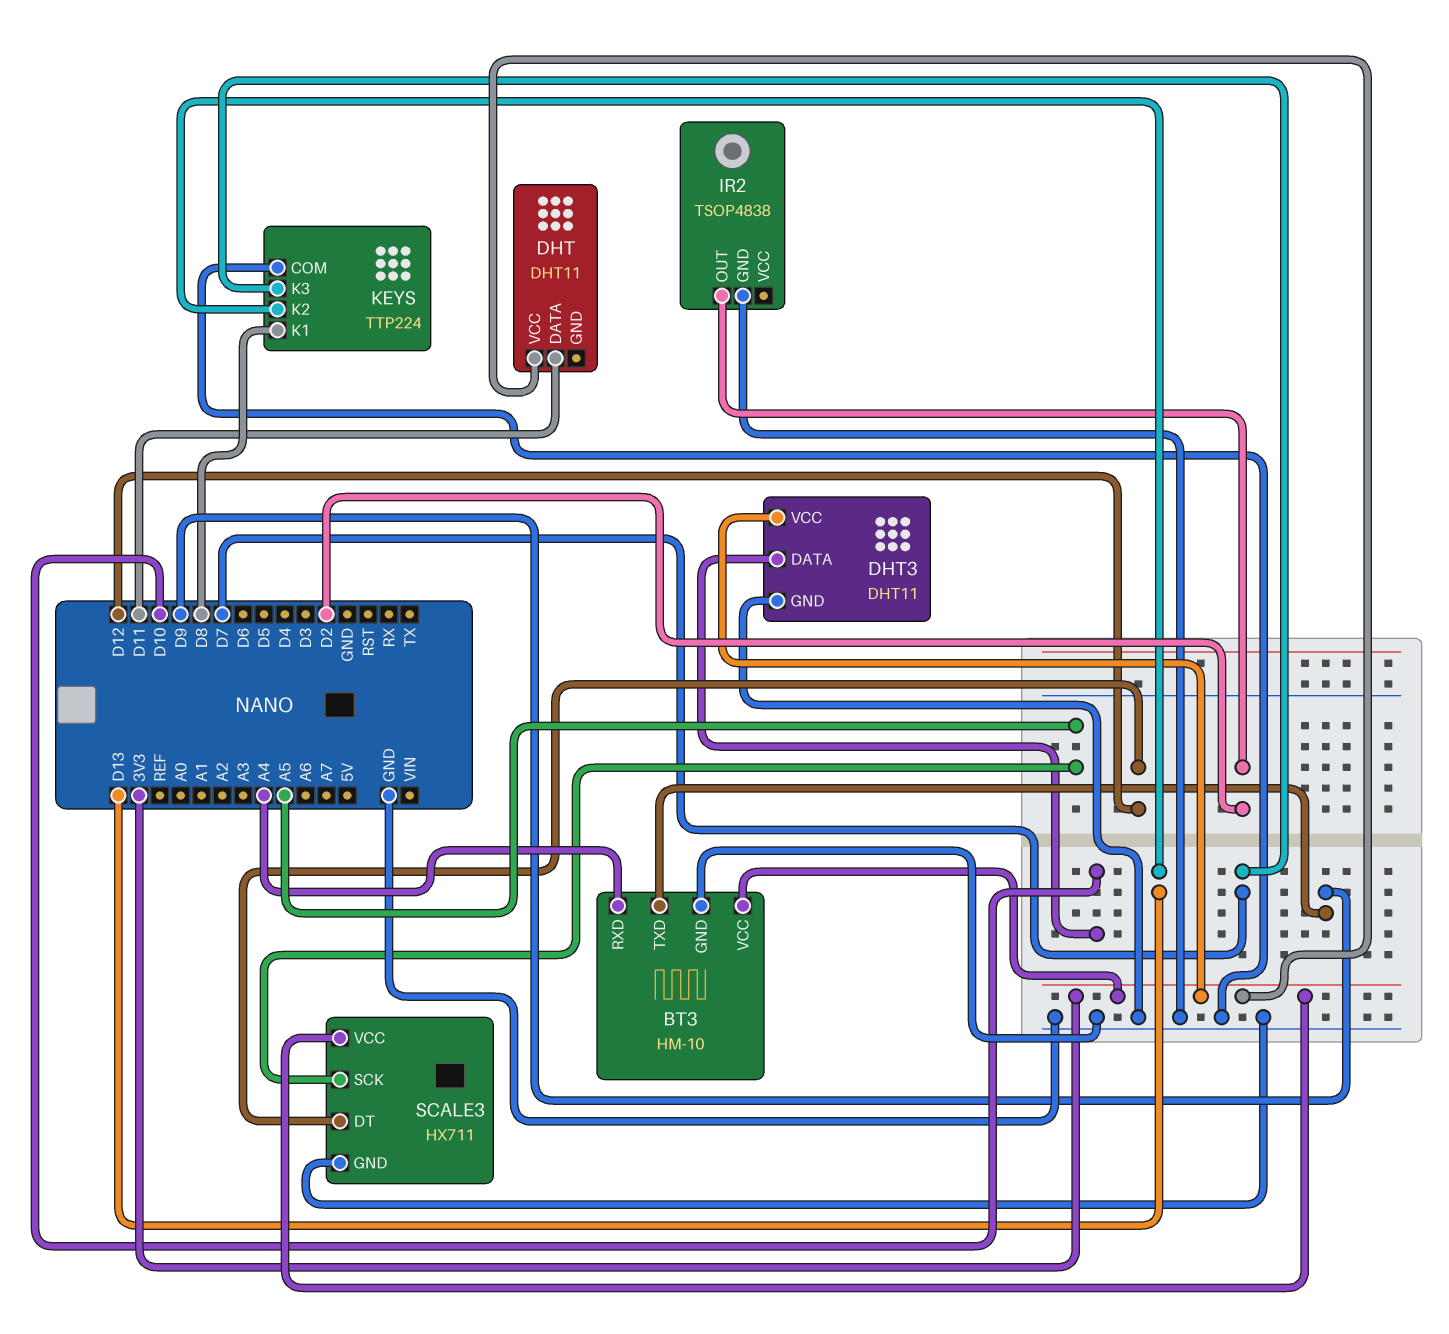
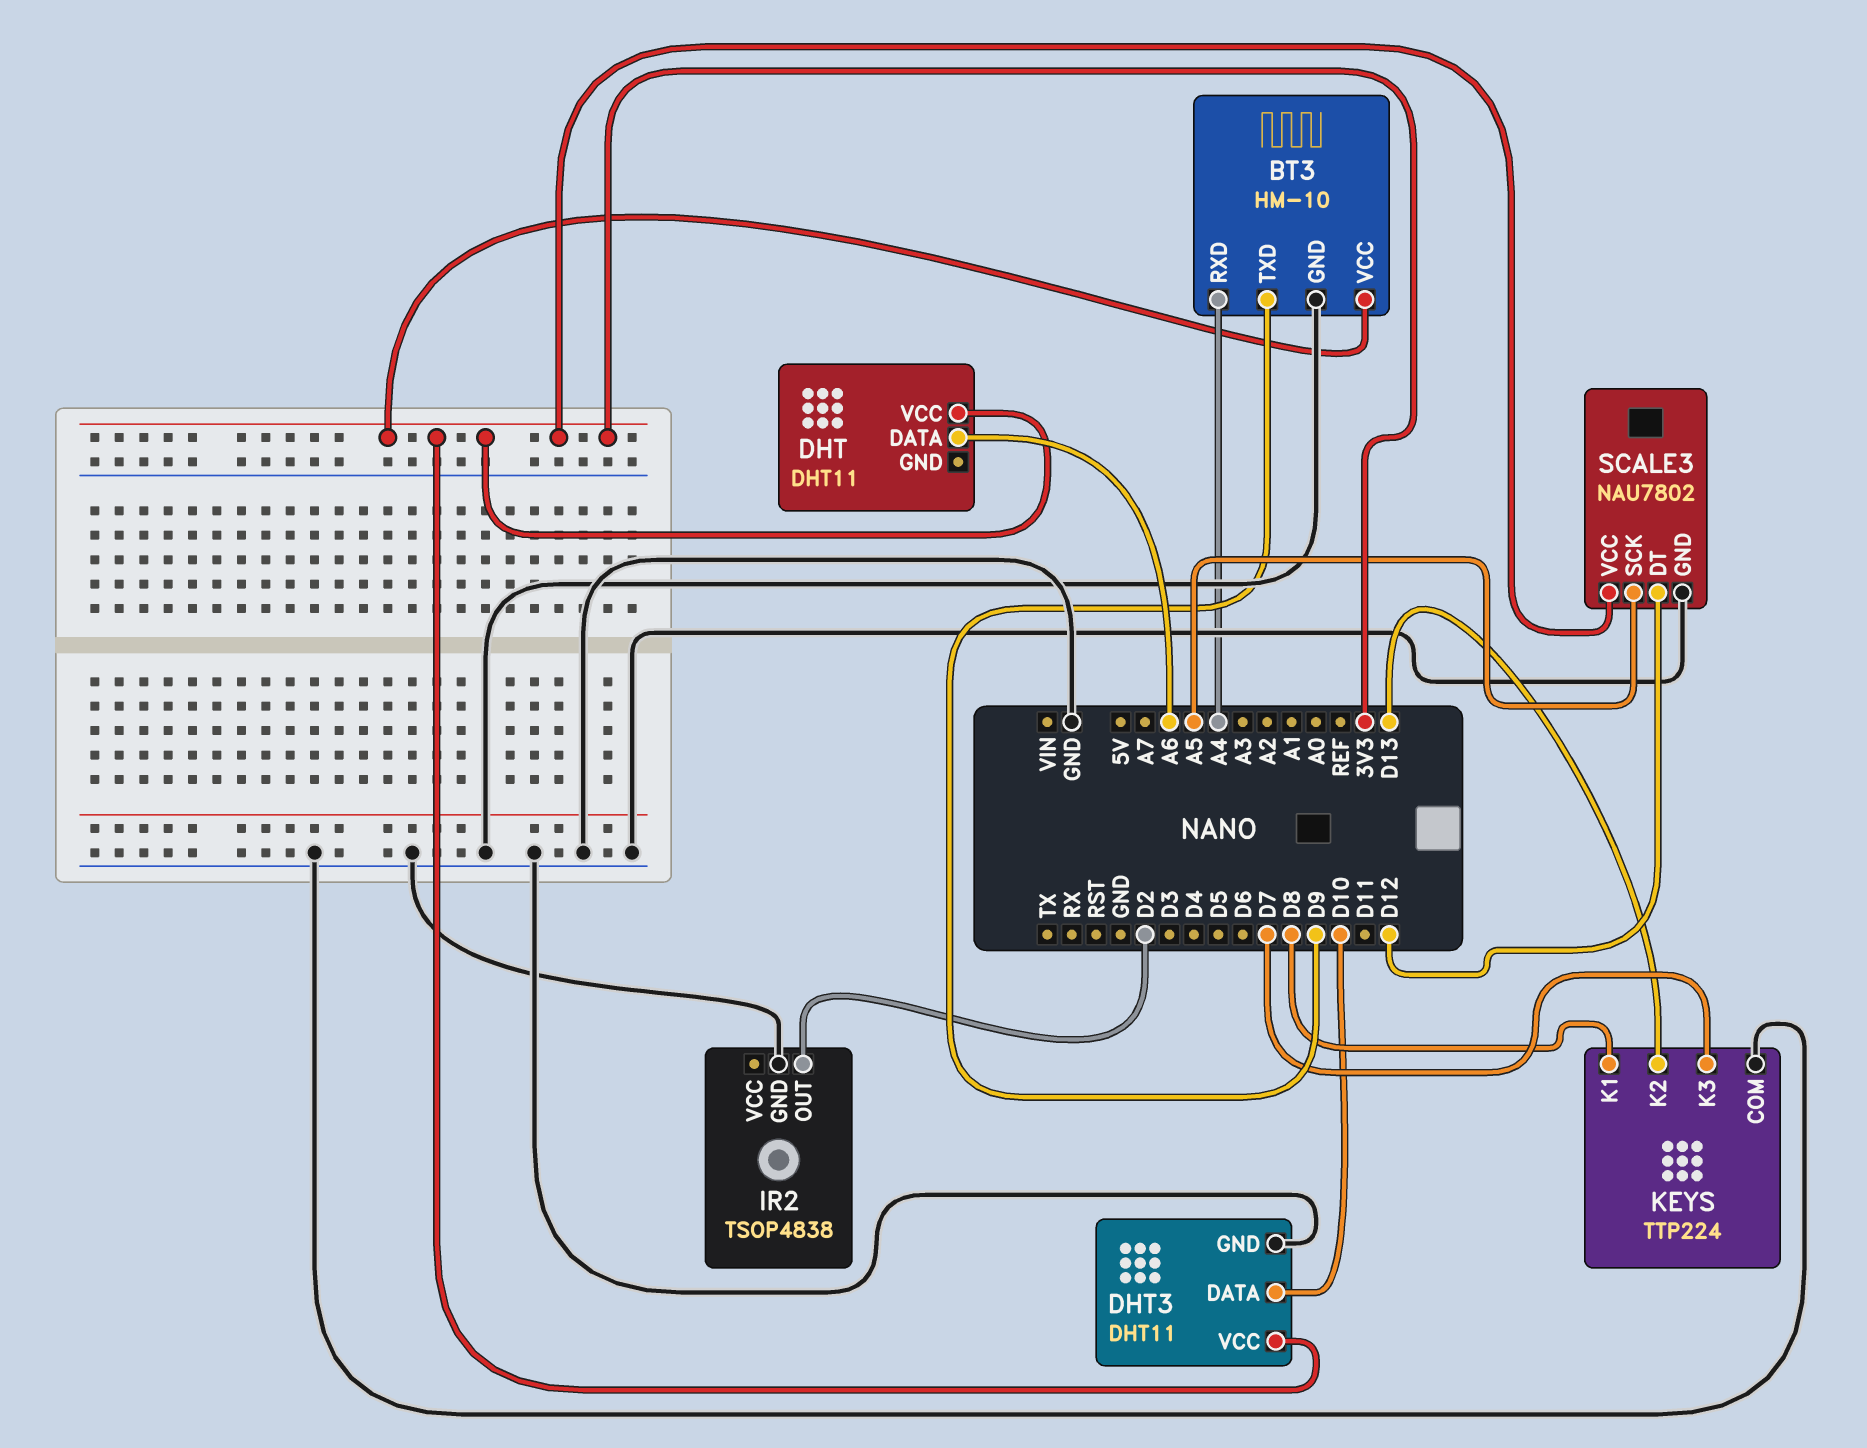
DHT pin DATA: D11 -> A6
SCALE3: HX711 -> NAU7802

